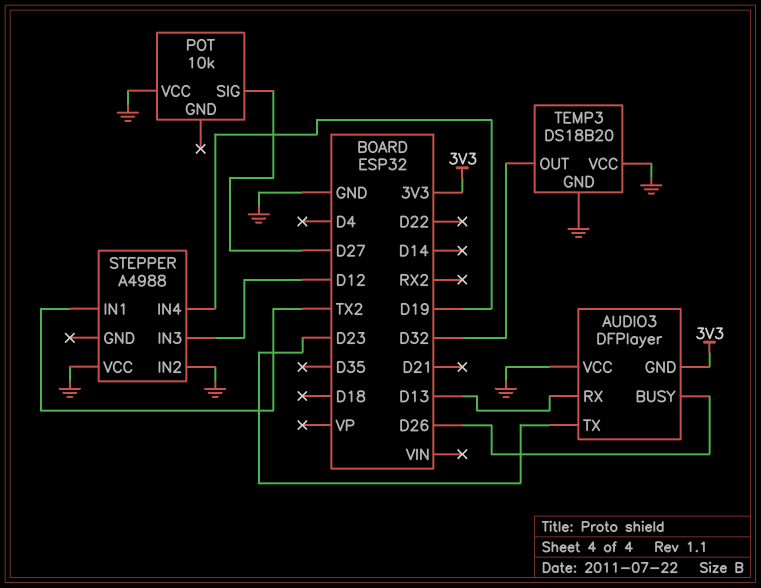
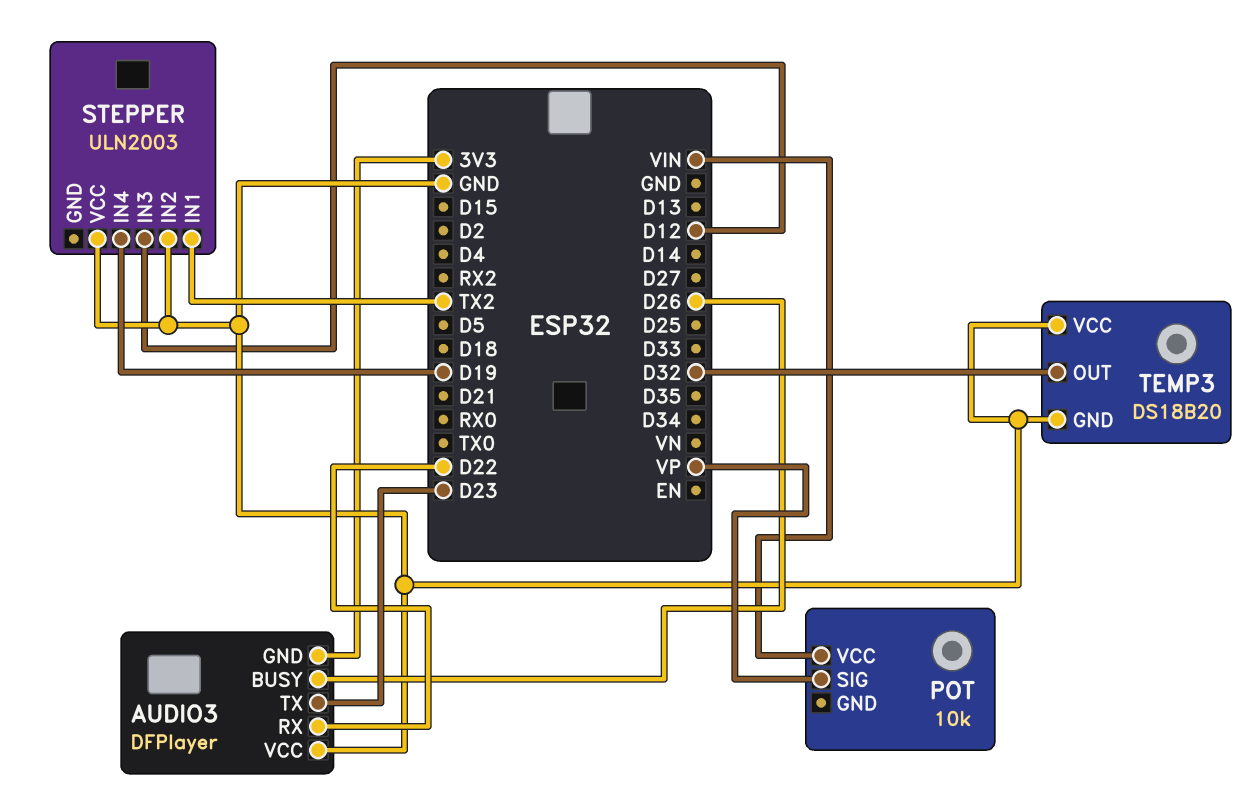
AUDIO3 pin RX: D13 -> D22
POT pin SIG: D27 -> VP
POT pin VCC: GND -> VIN
STEPPER: A4988 -> ULN2003

